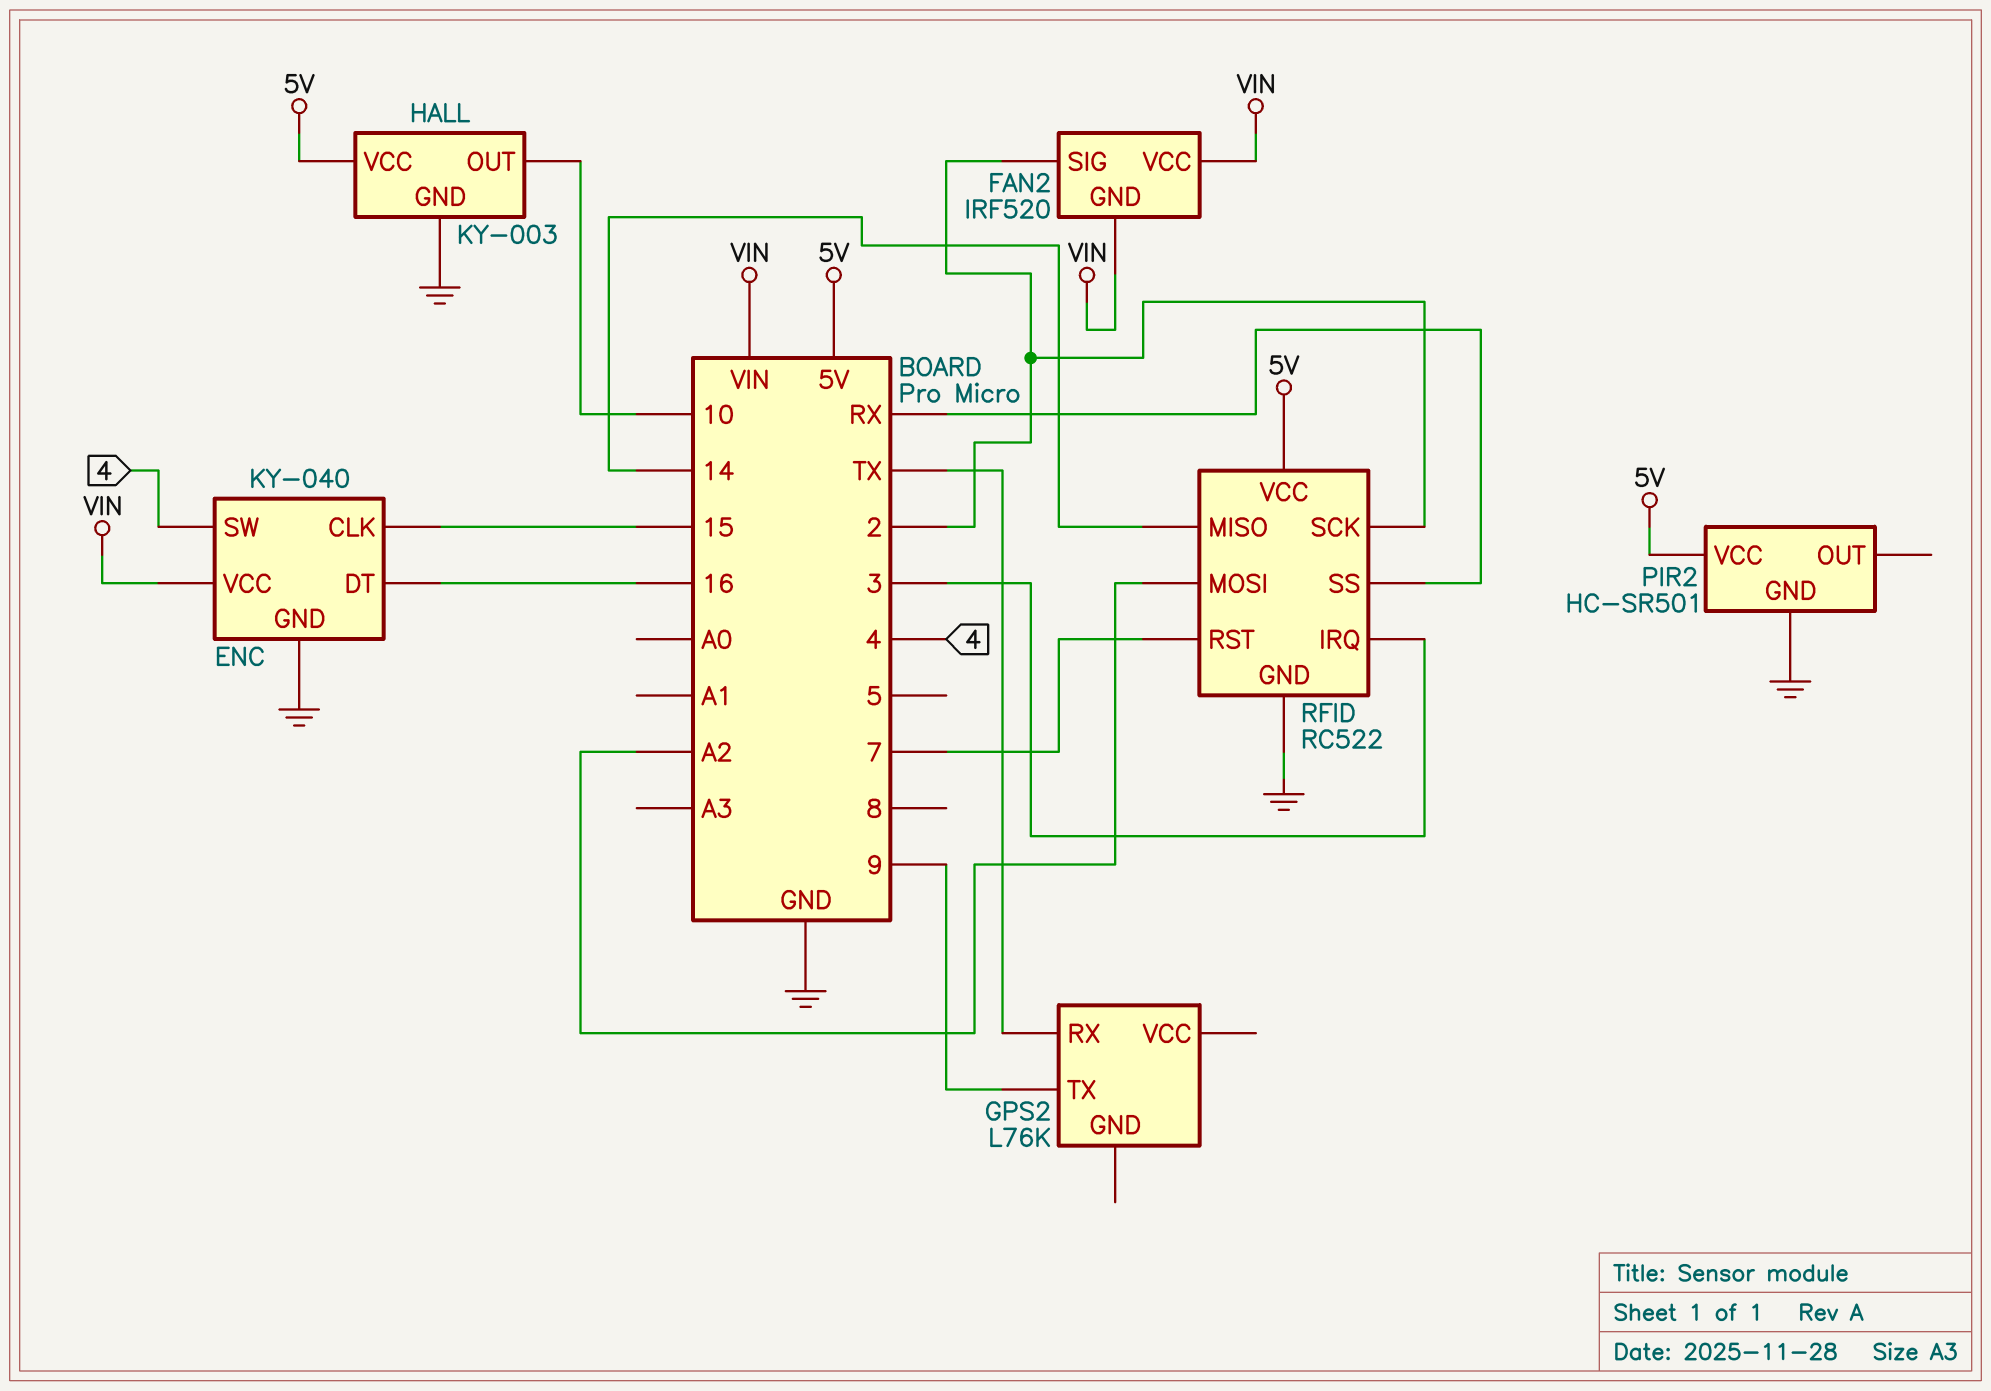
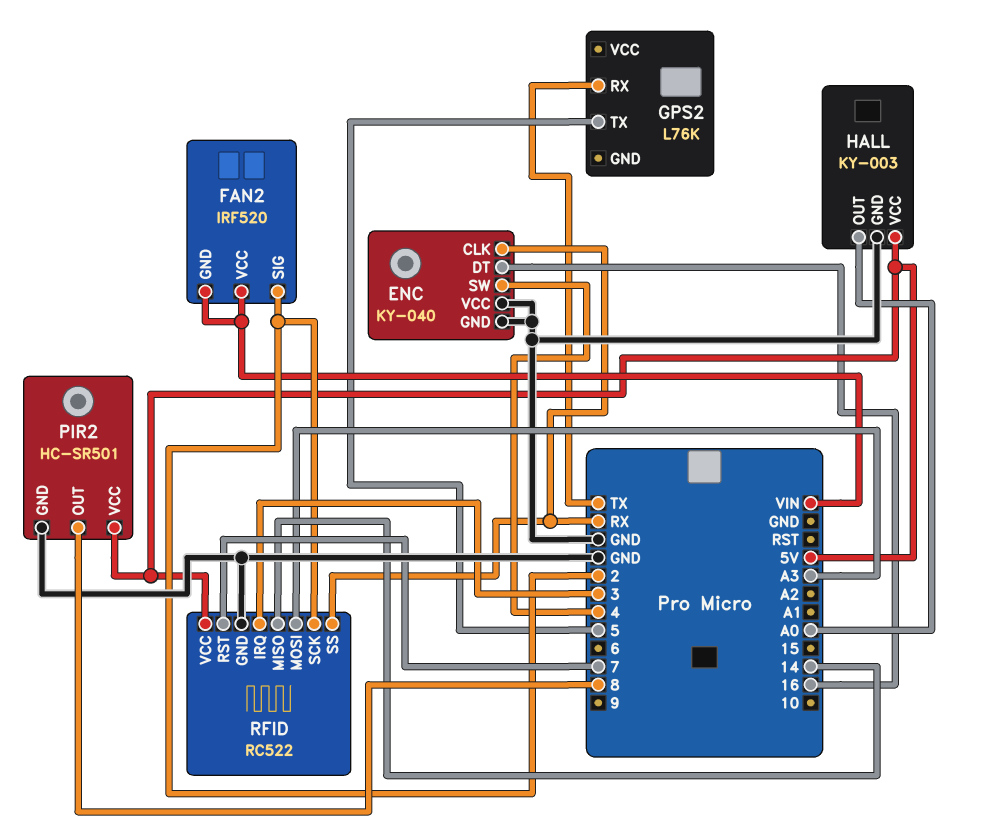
ENC pin CLK: 15 -> RX
ENC pin VCC: VIN -> GND
GPS2 pin TX: 9 -> 5
HALL pin OUT: 10 -> A0
PIR2 pin OUT: none -> 8
RFID pin MOSI: A2 -> A3

